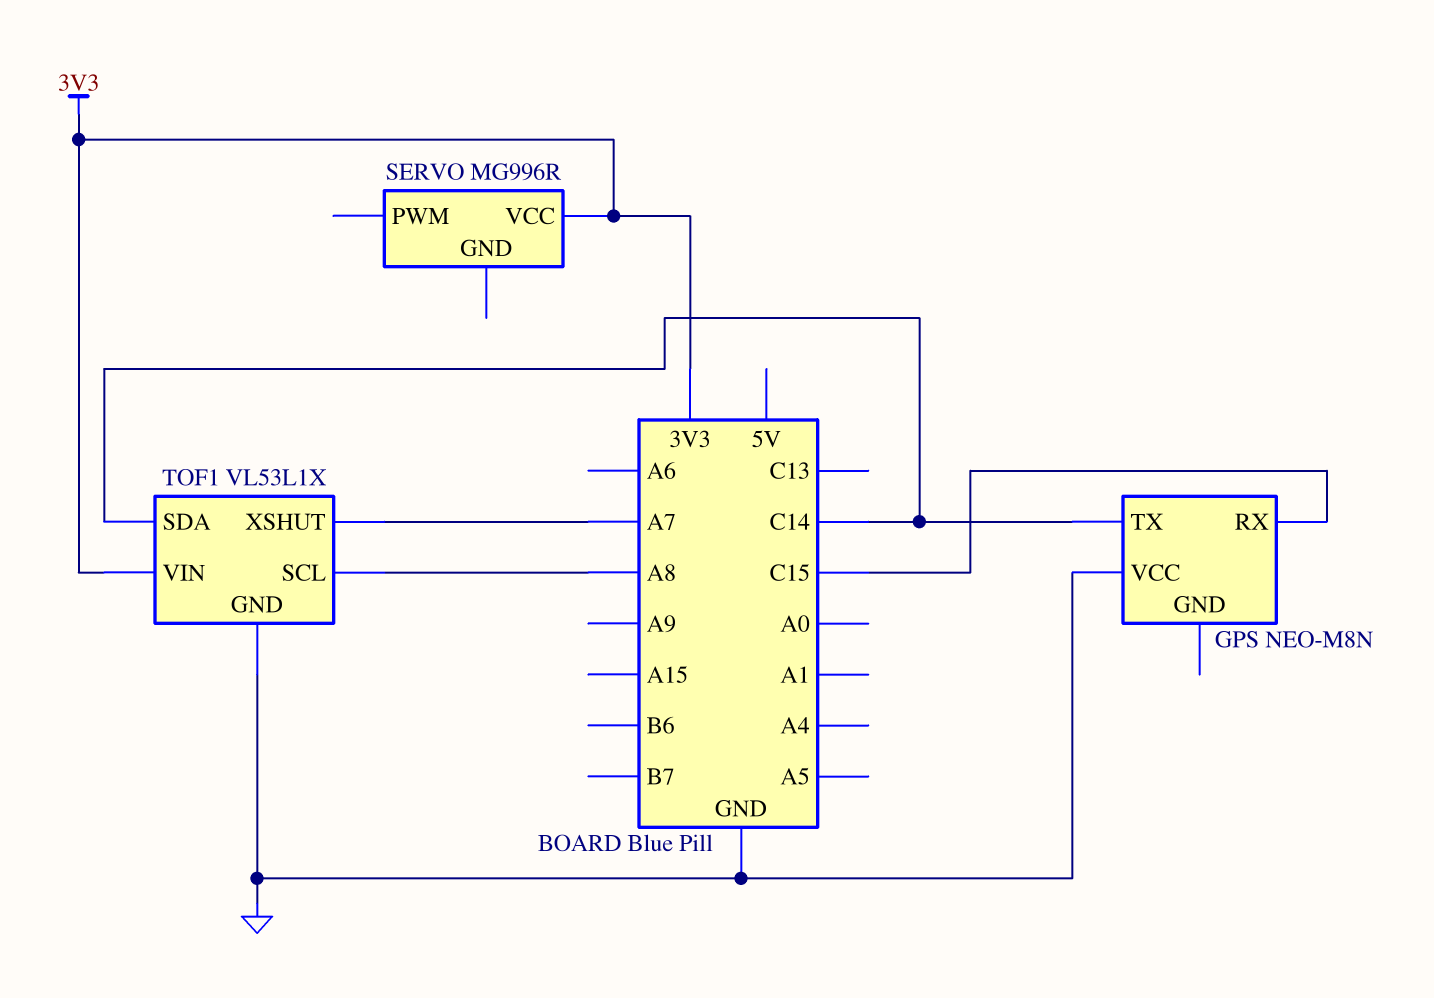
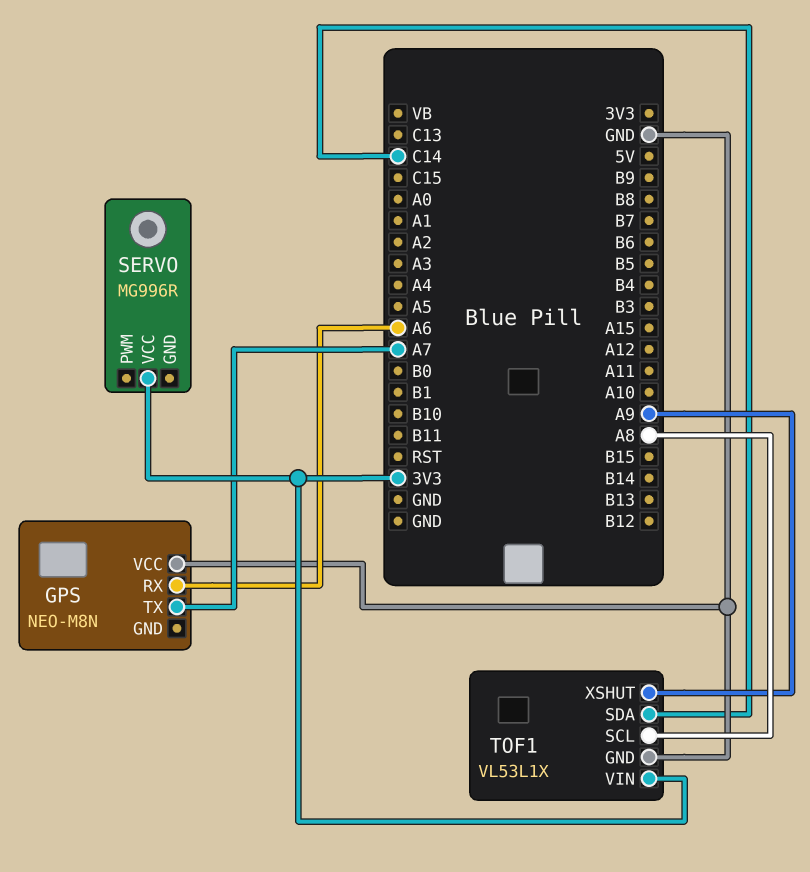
GPS pin RX: C15 -> A6
GPS pin TX: C14 -> A7
TOF1 pin XSHUT: A7 -> A9

